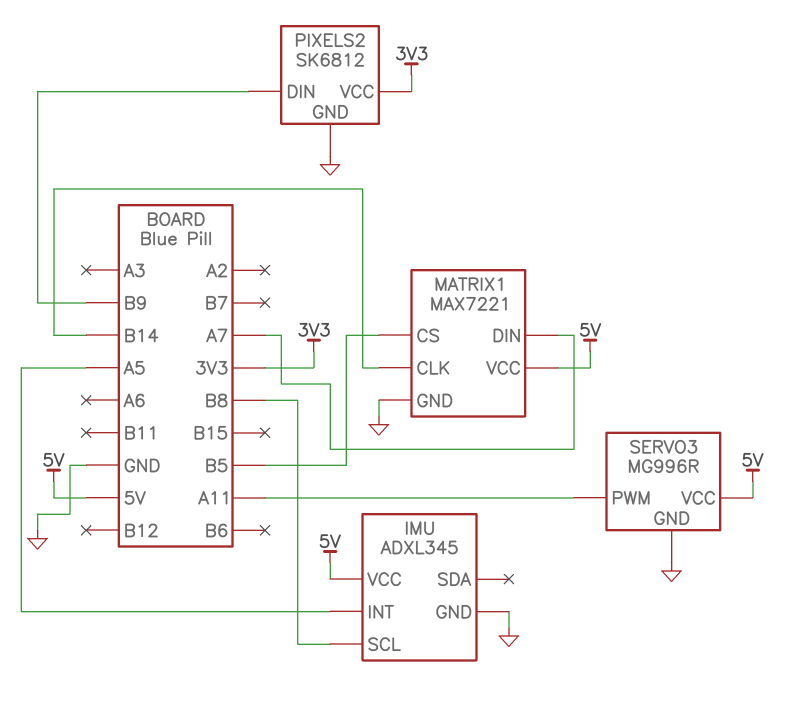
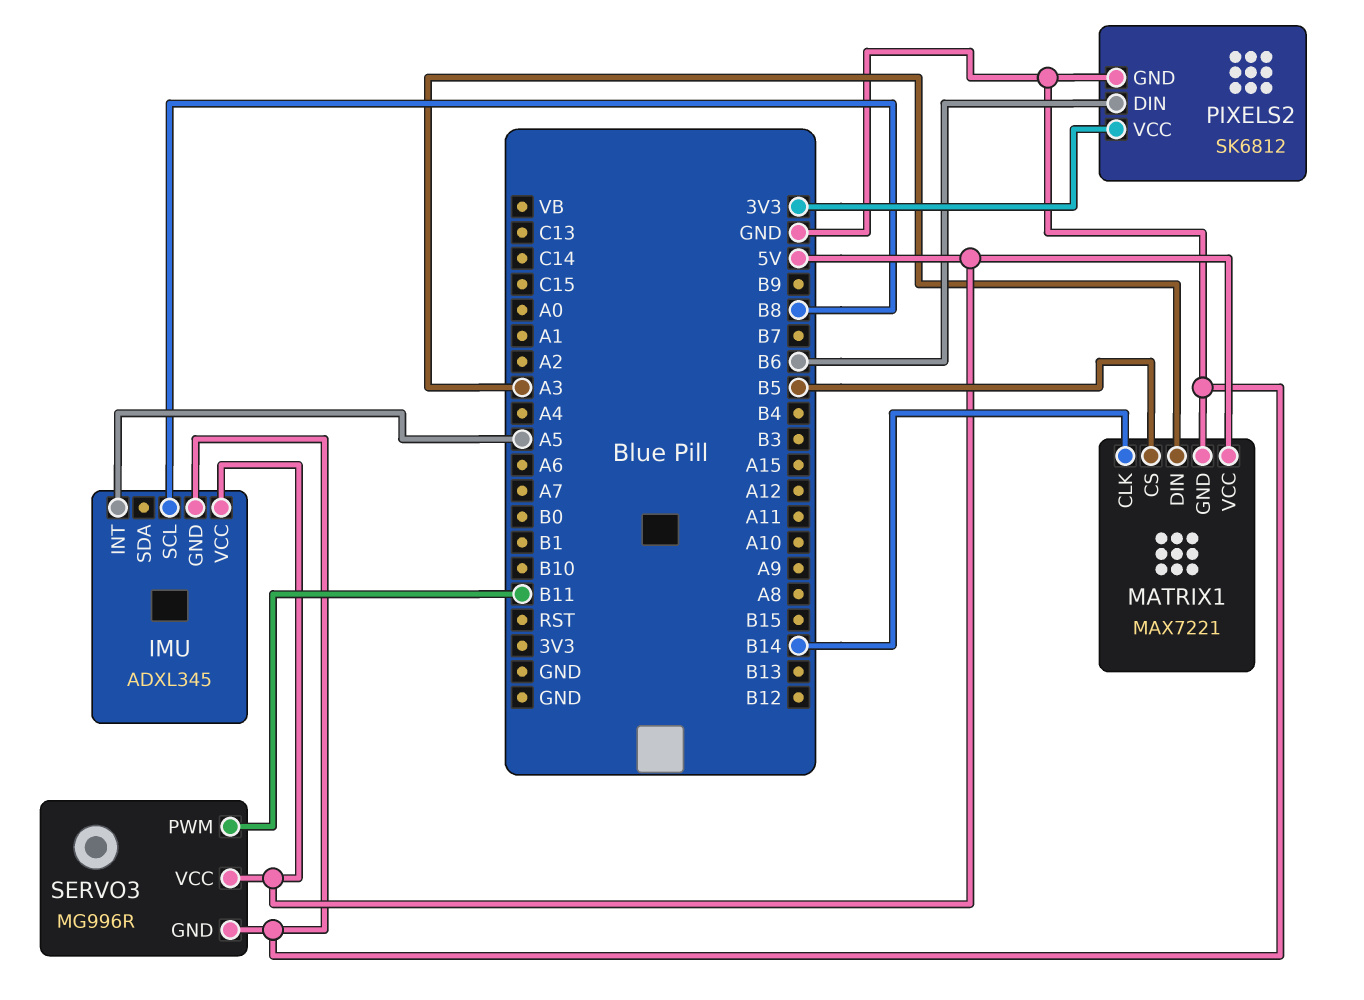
MATRIX1 pin DIN: A7 -> A3
PIXELS2 pin DIN: B9 -> B6
SERVO3 pin PWM: A11 -> B11

